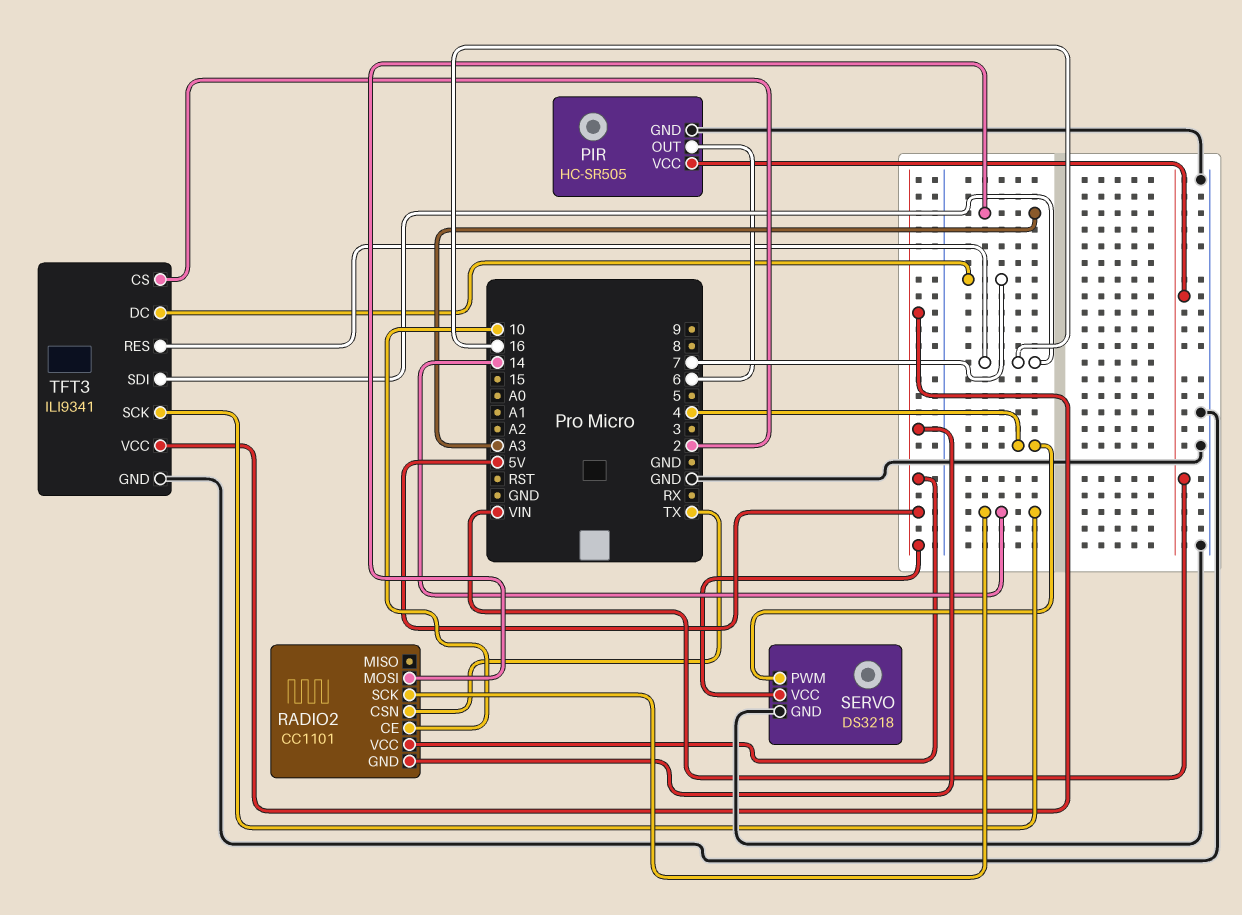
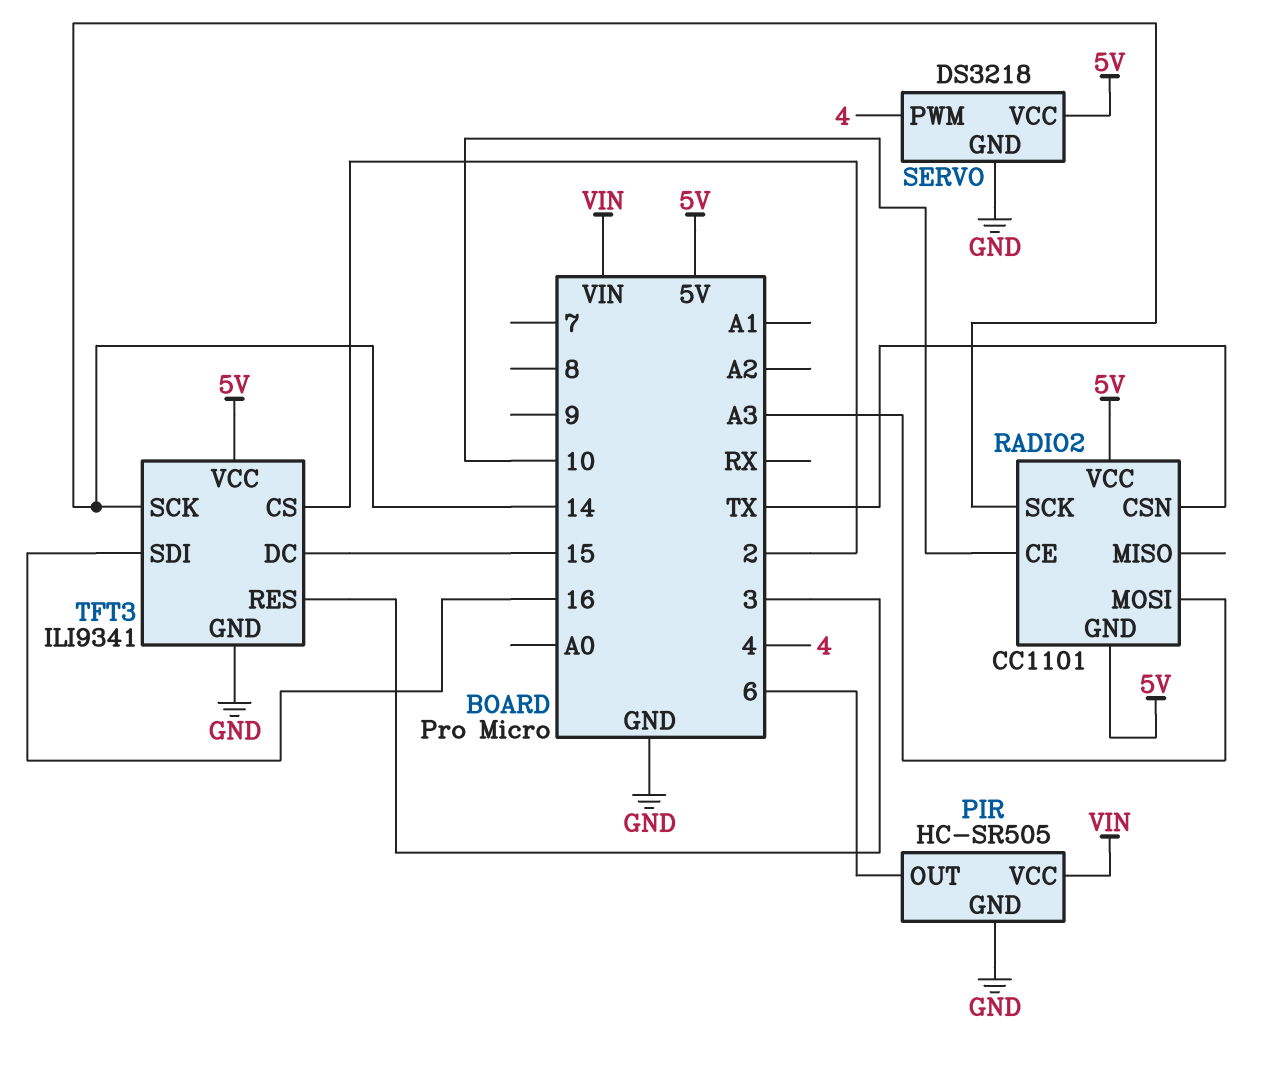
TFT3 pin DC: 7 -> 15
TFT3 pin RES: 16 -> 3

